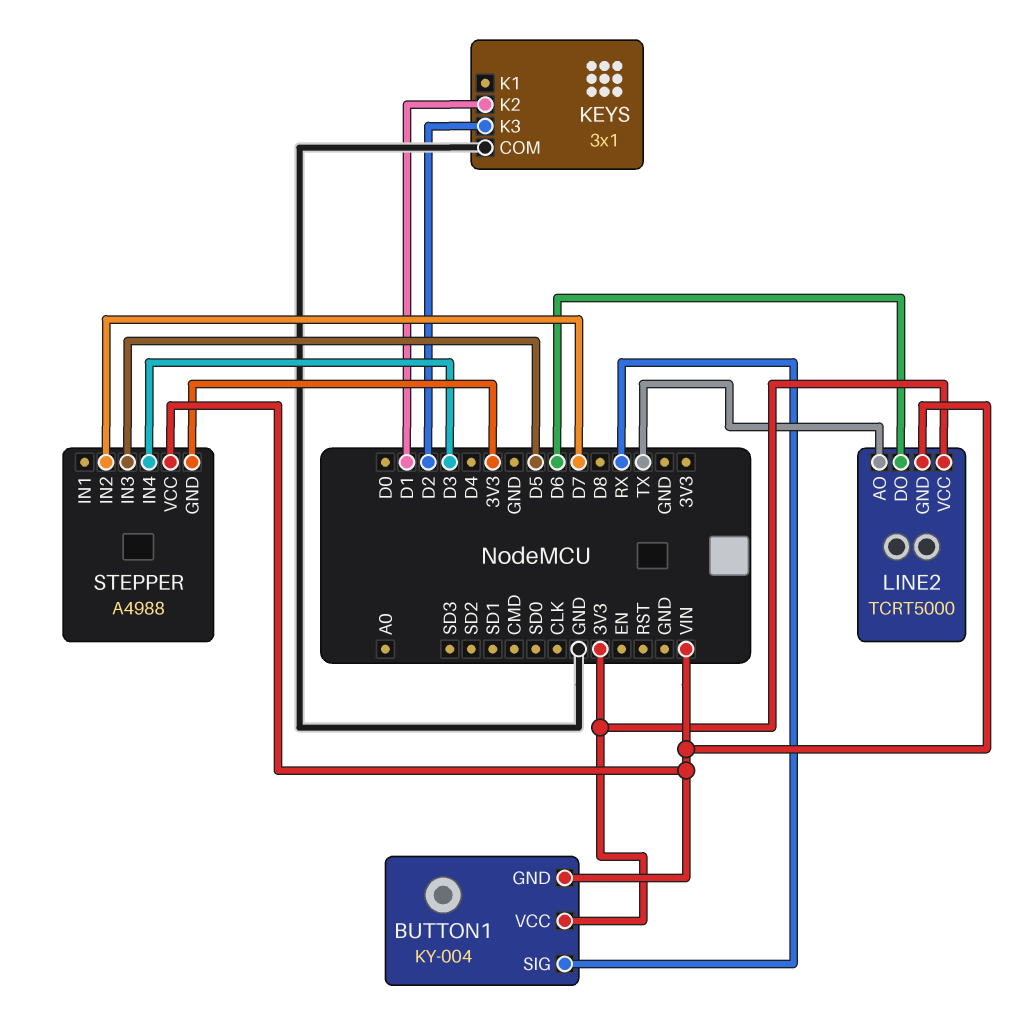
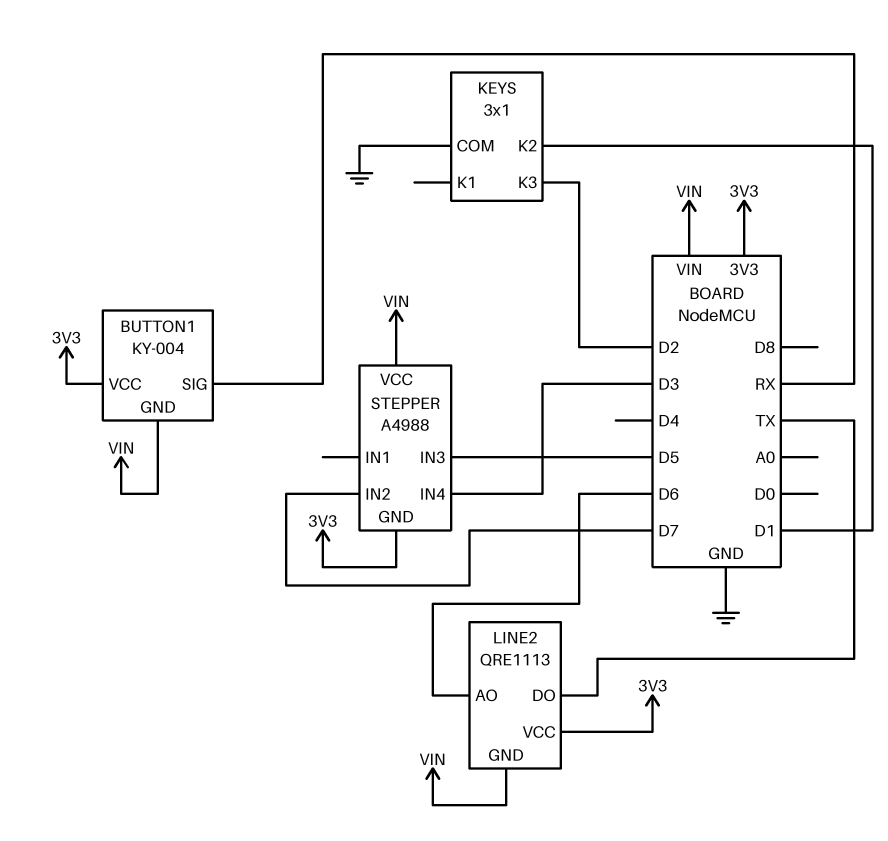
LINE2: TCRT5000 -> QRE1113
LINE2 pin AO: TX -> D6
LINE2 pin DO: D6 -> TX

